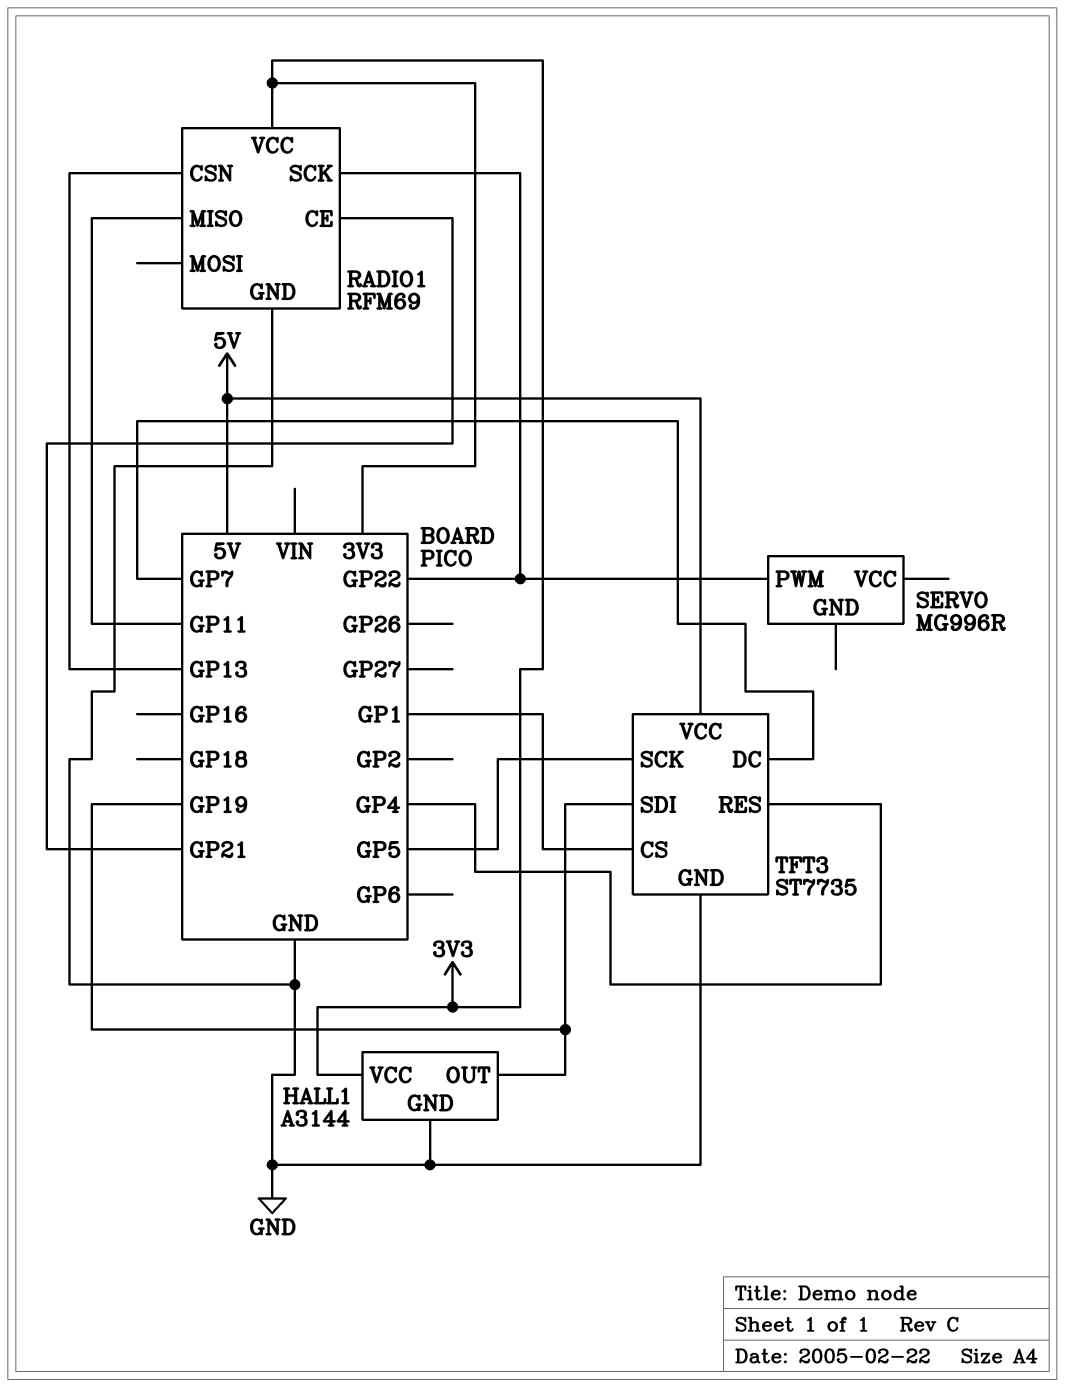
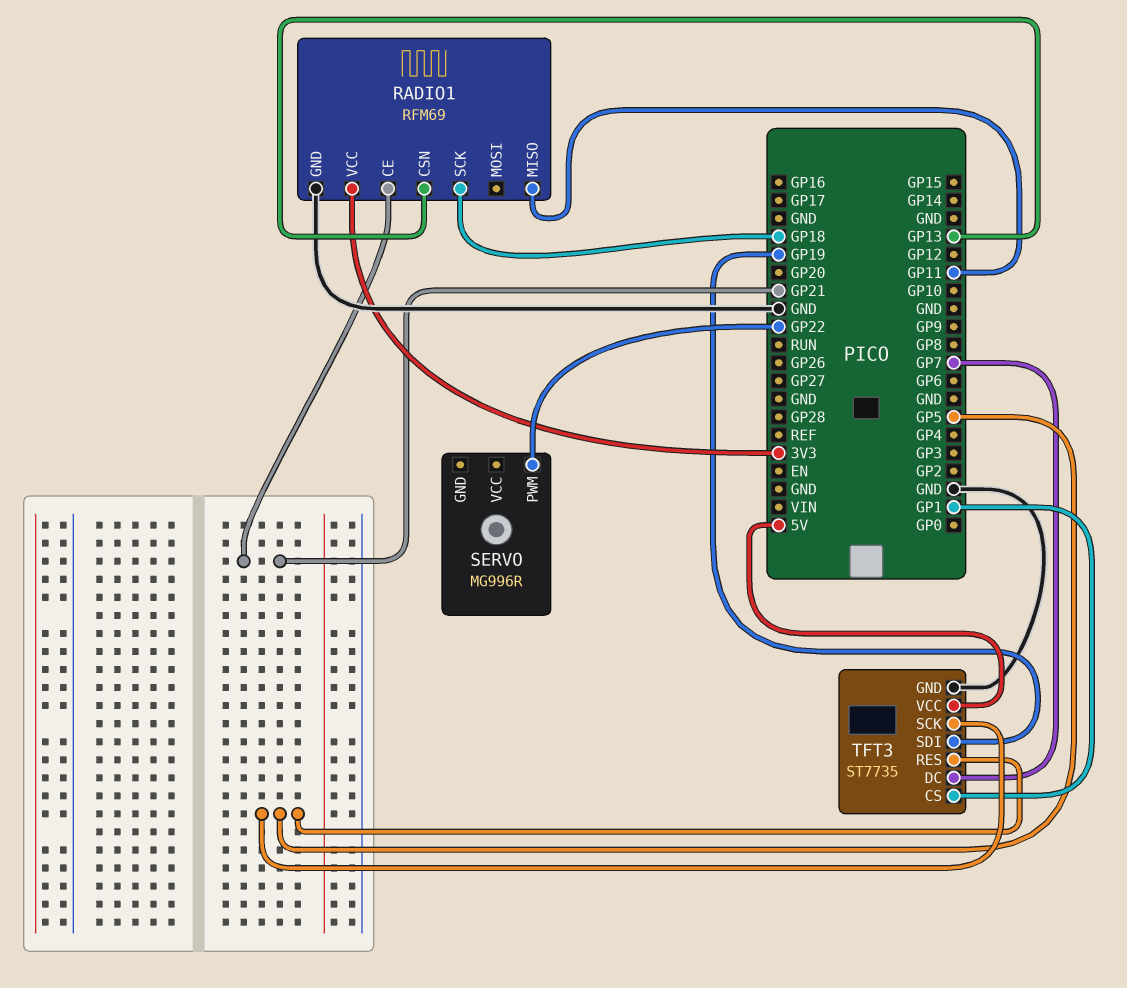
HALL1: A3144 -> none
HALL1 pin GND: GND -> none
HALL1 pin OUT: GP19 -> none
HALL1 pin VCC: 3V3 -> none
RADIO1 pin SCK: GP22 -> GP18
TFT3 pin RES: GP4 -> GP5

